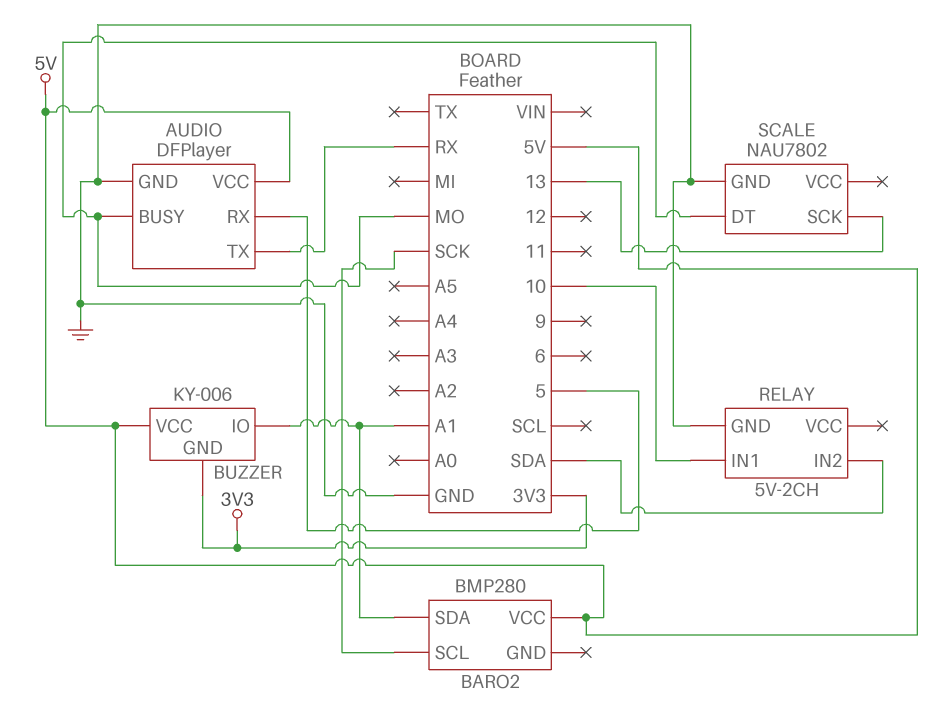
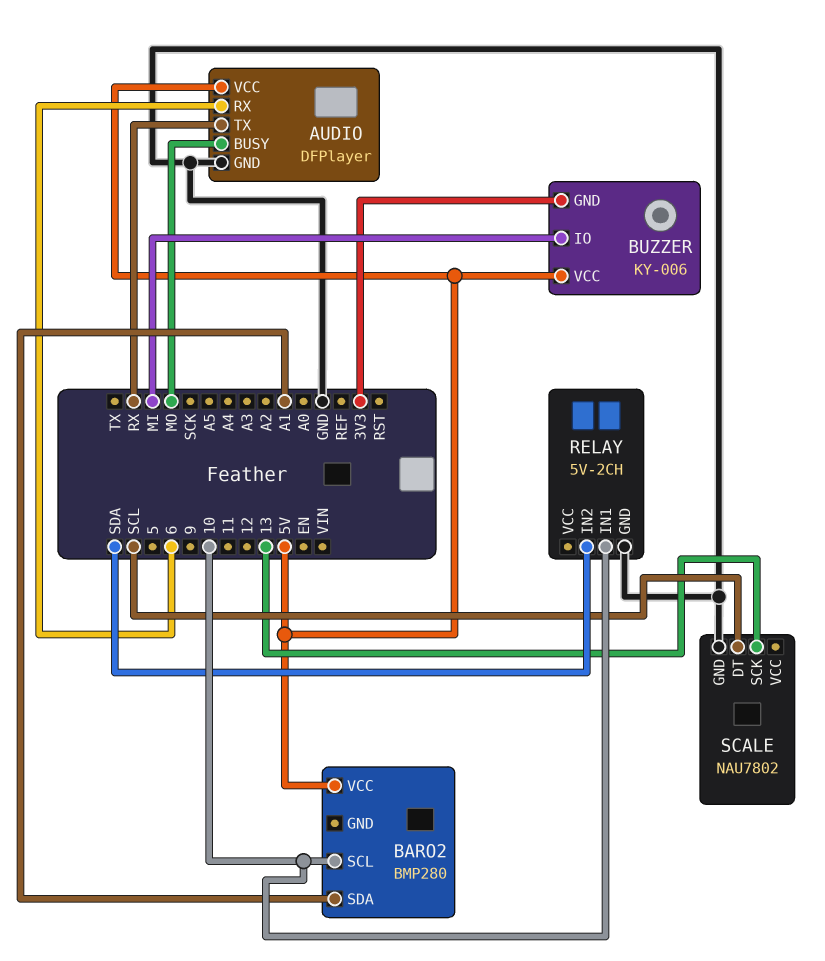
AUDIO pin RX: 5 -> 6
BARO2 pin SCL: SCK -> 10
BUZZER pin IO: A1 -> MI
SCALE pin DT: MO -> SCL

